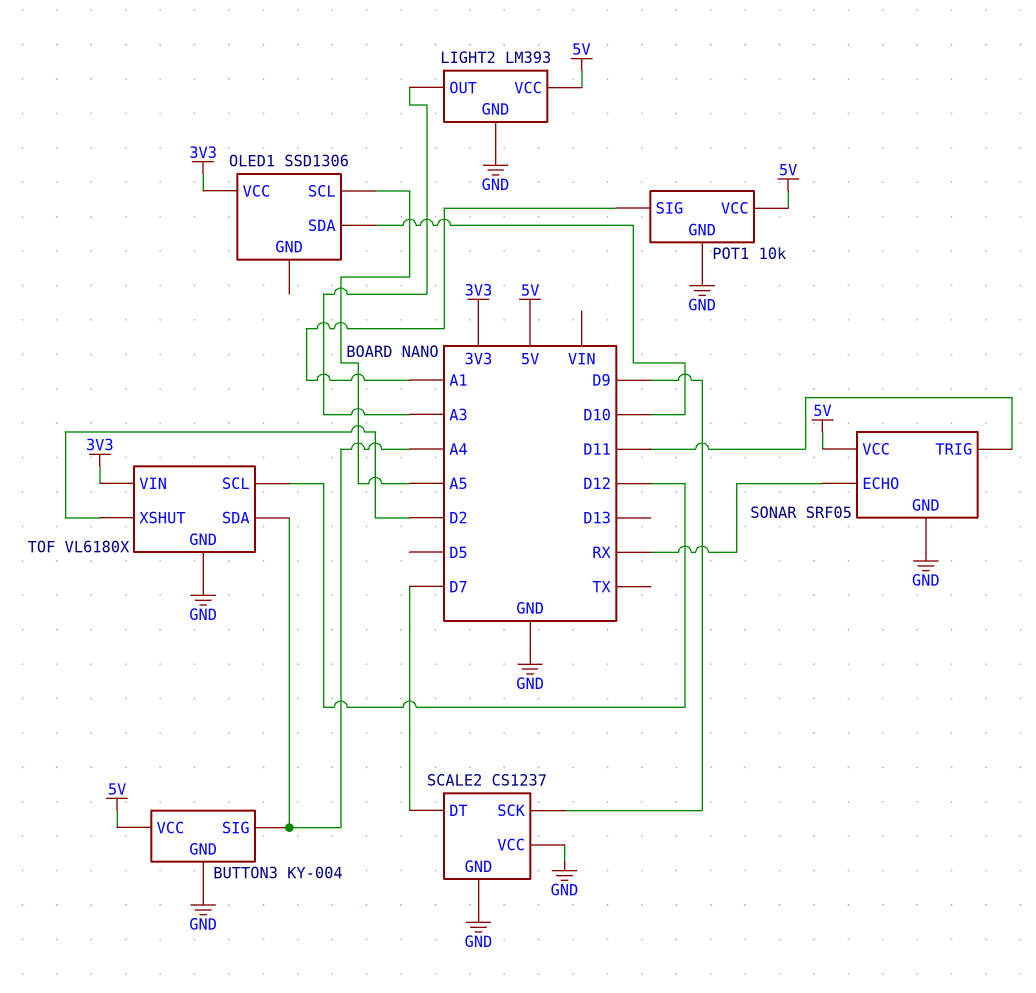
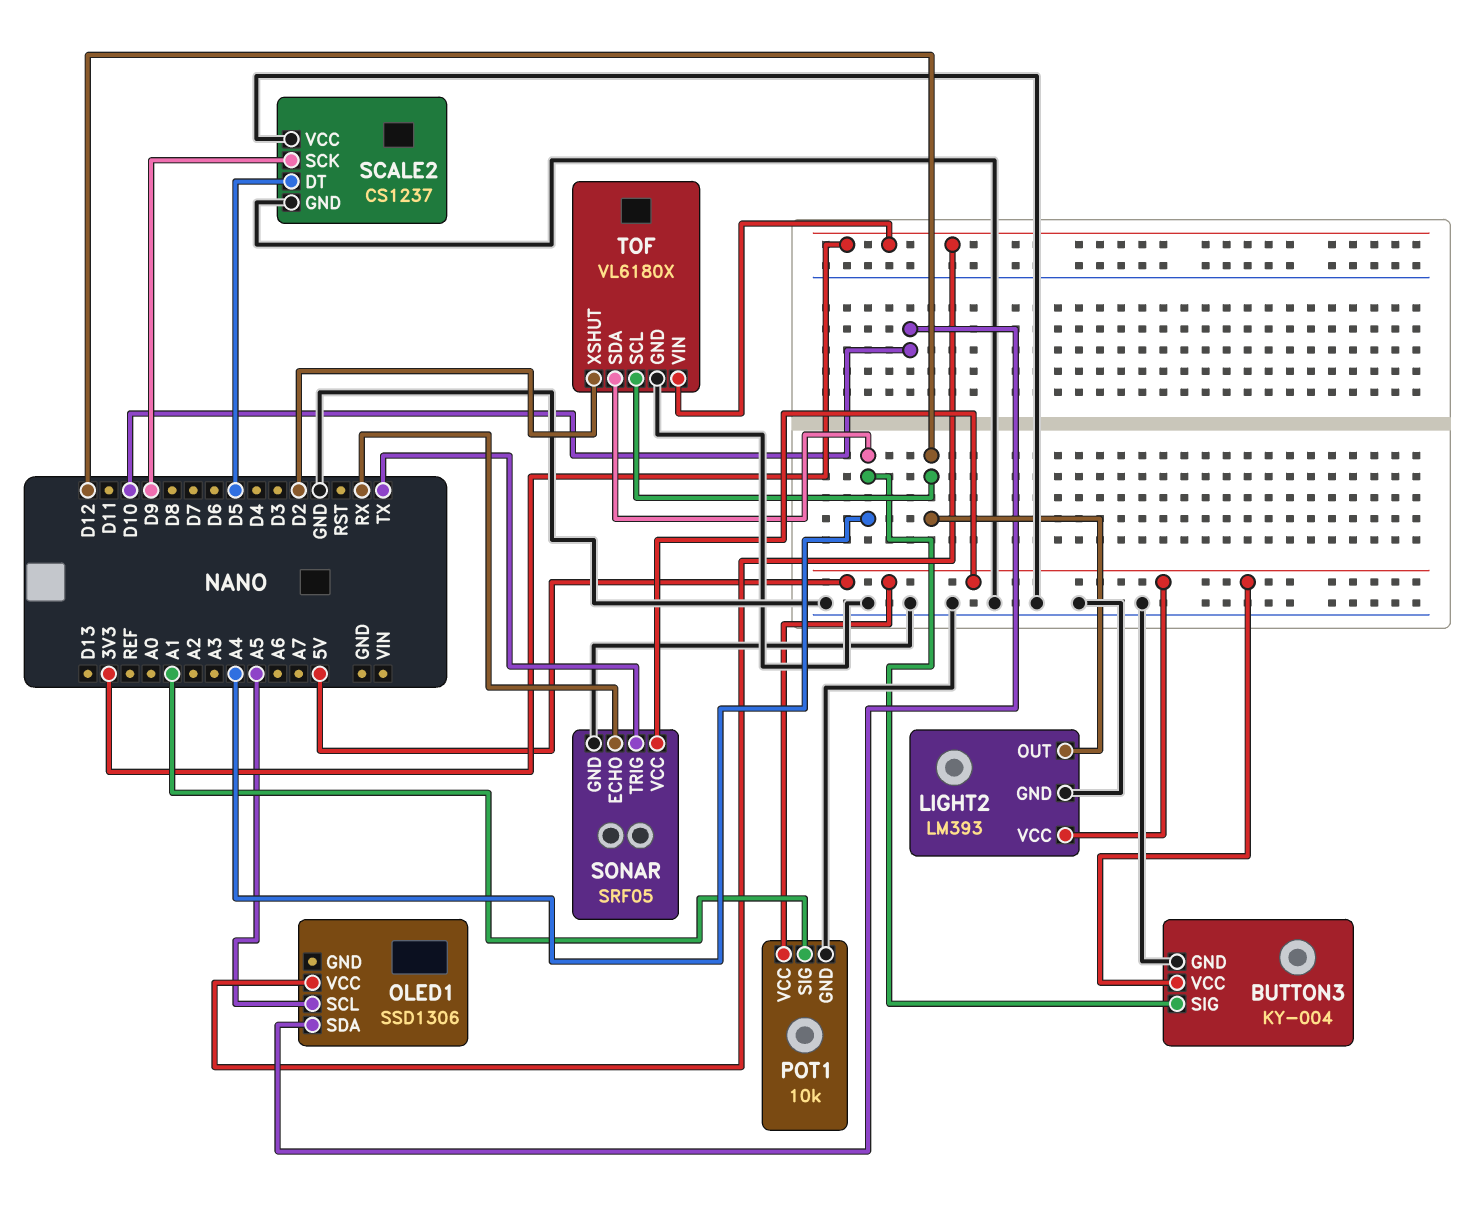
LIGHT2 pin OUT: A3 -> D12
SCALE2 pin DT: D7 -> D5
SONAR pin TRIG: D11 -> TX

